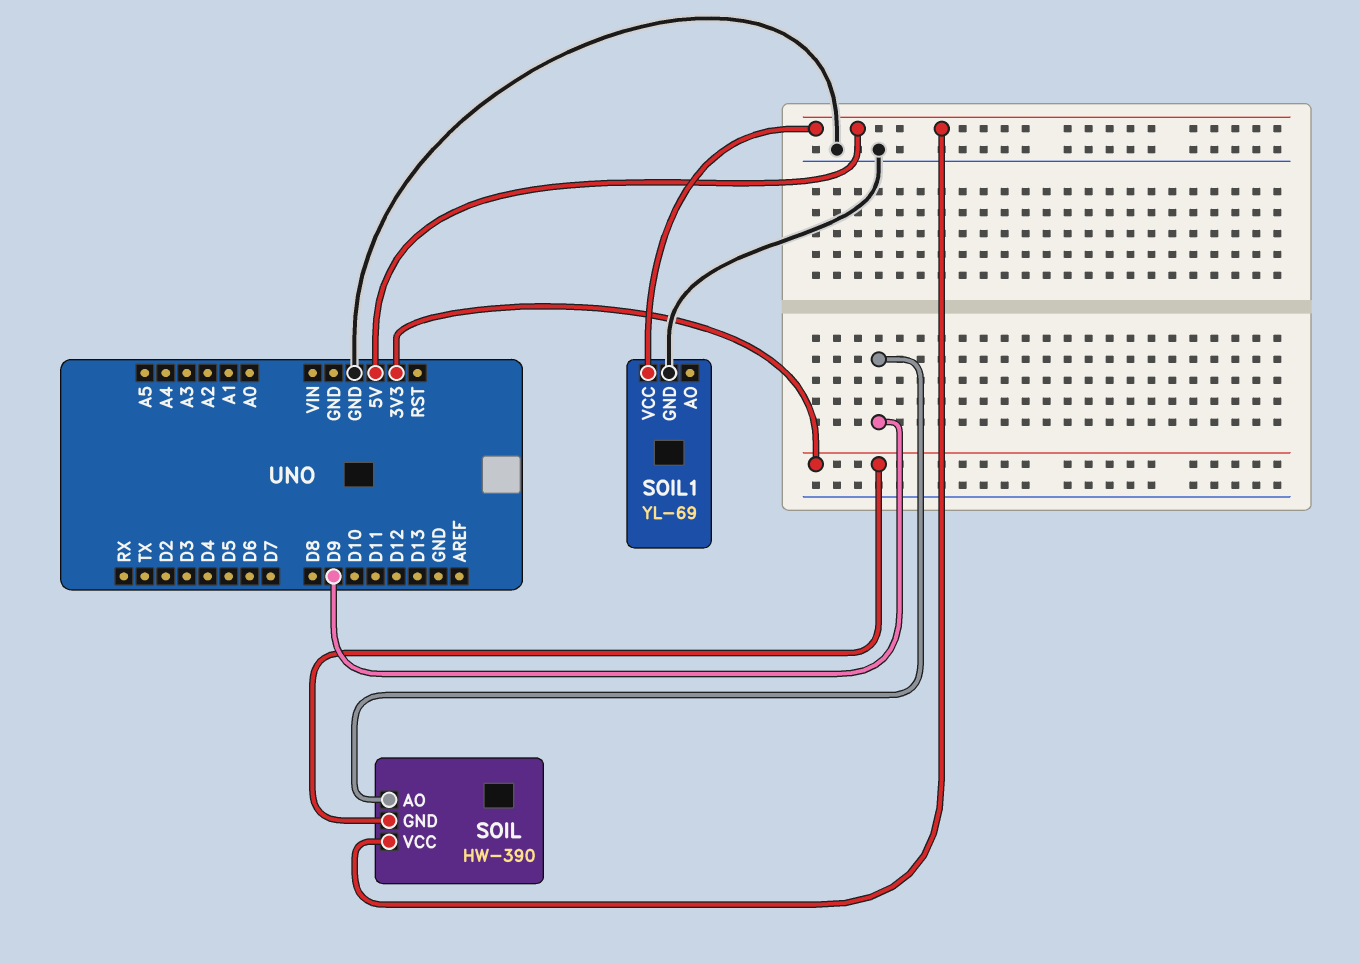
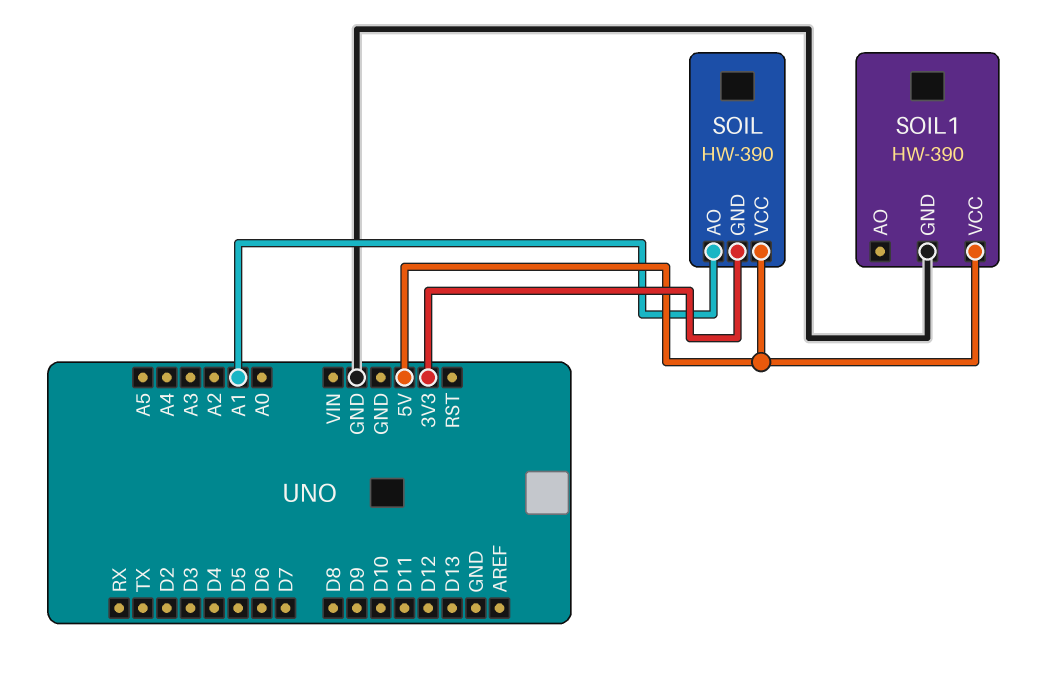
SOIL pin AO: D9 -> A1
SOIL1: YL-69 -> HW-390

